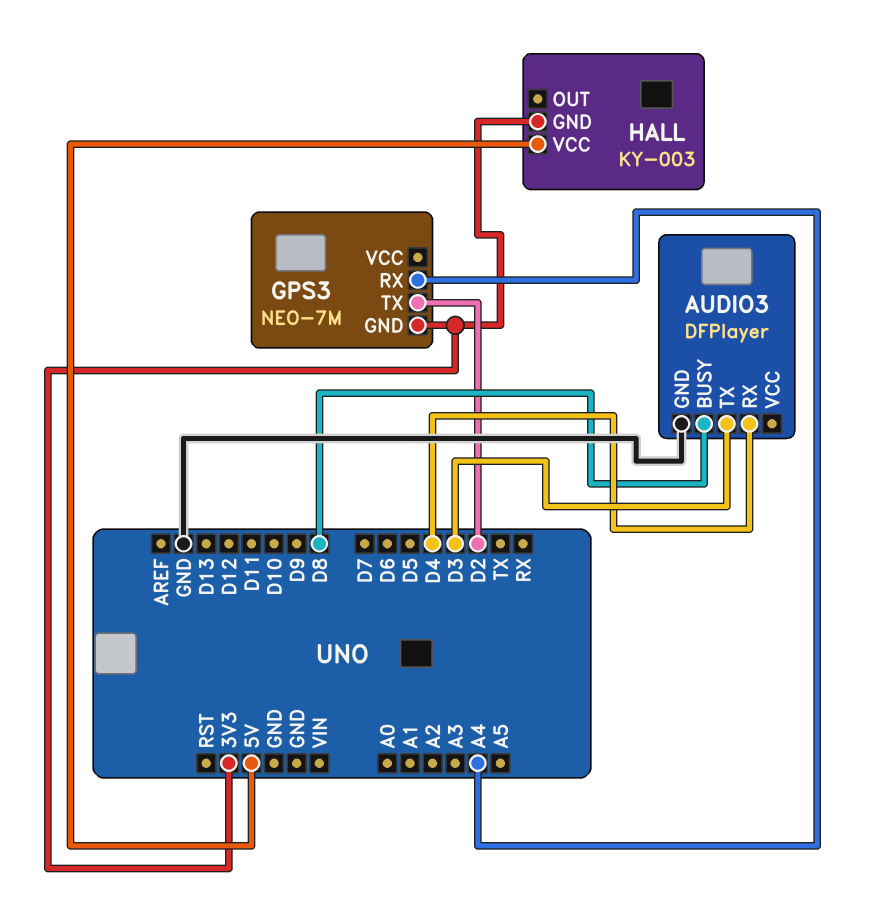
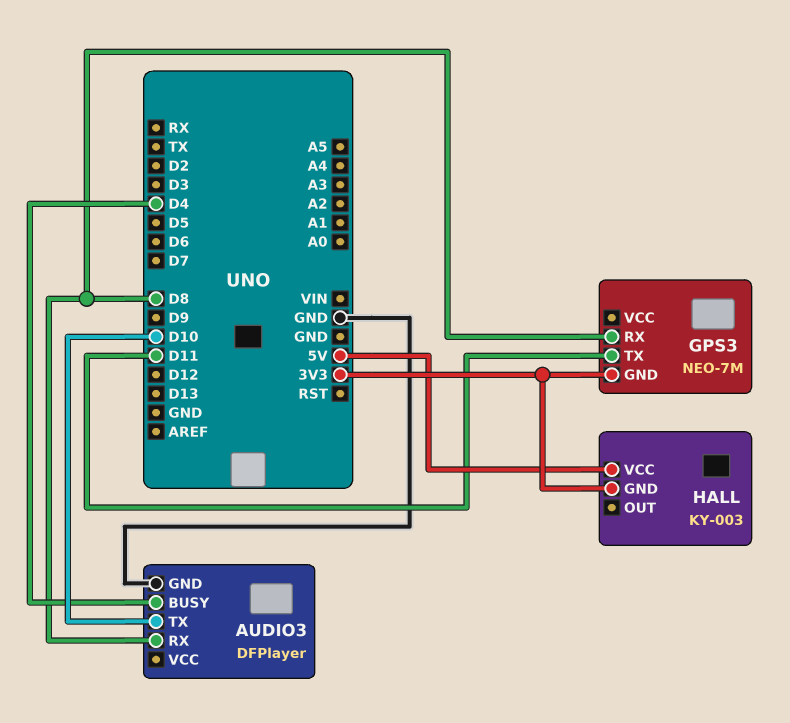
AUDIO3 pin BUSY: D8 -> D4
AUDIO3 pin RX: D4 -> D8
AUDIO3 pin TX: D3 -> D10
GPS3 pin RX: A4 -> D8
GPS3 pin TX: D2 -> D11

